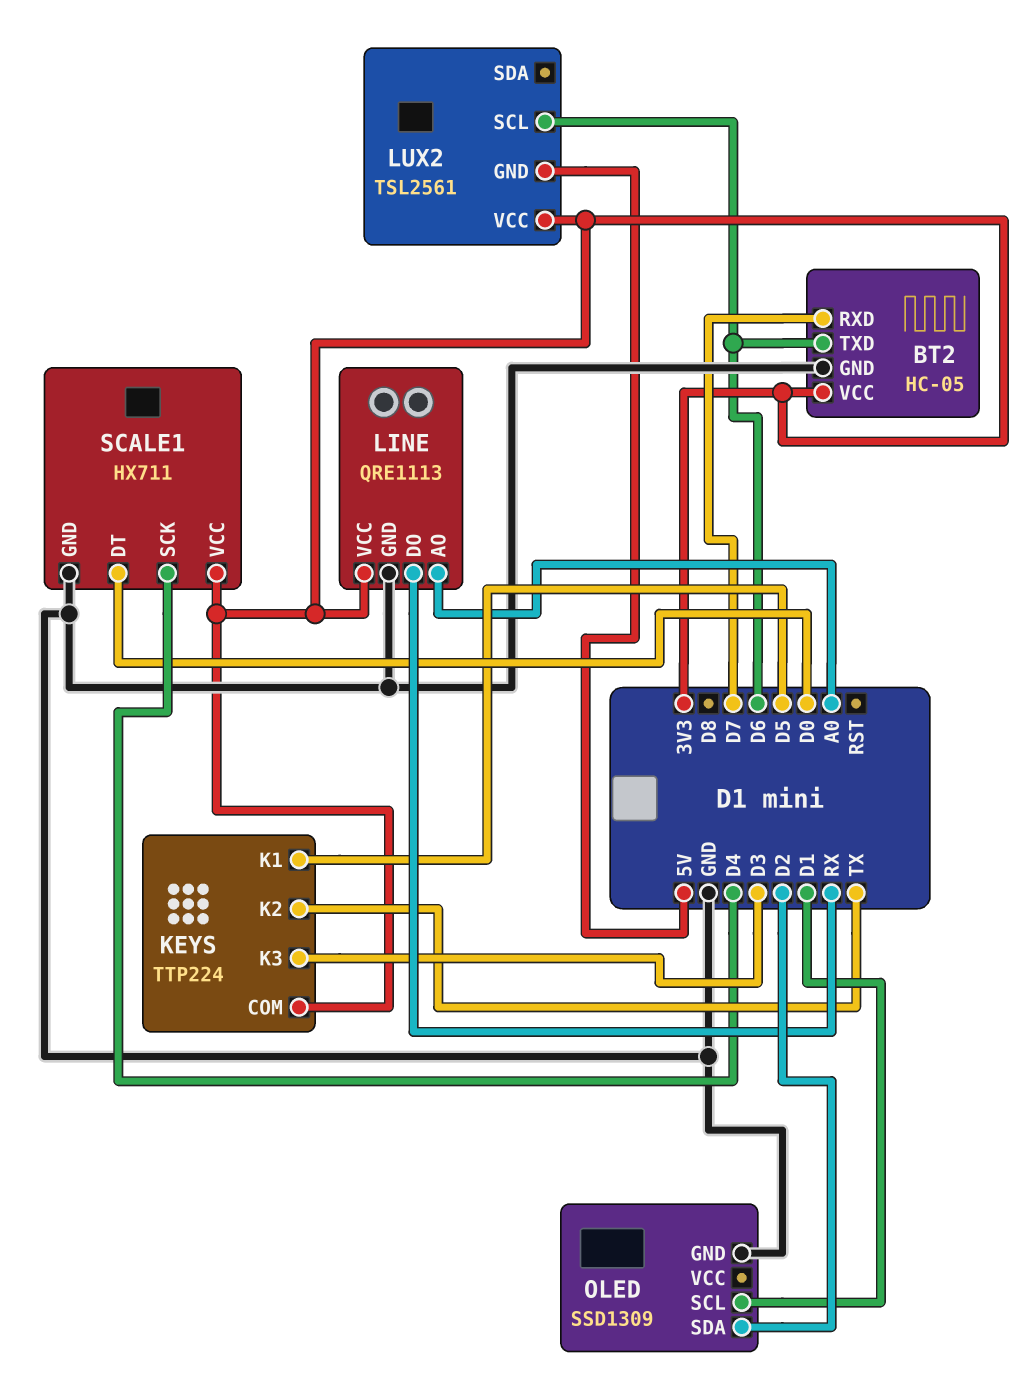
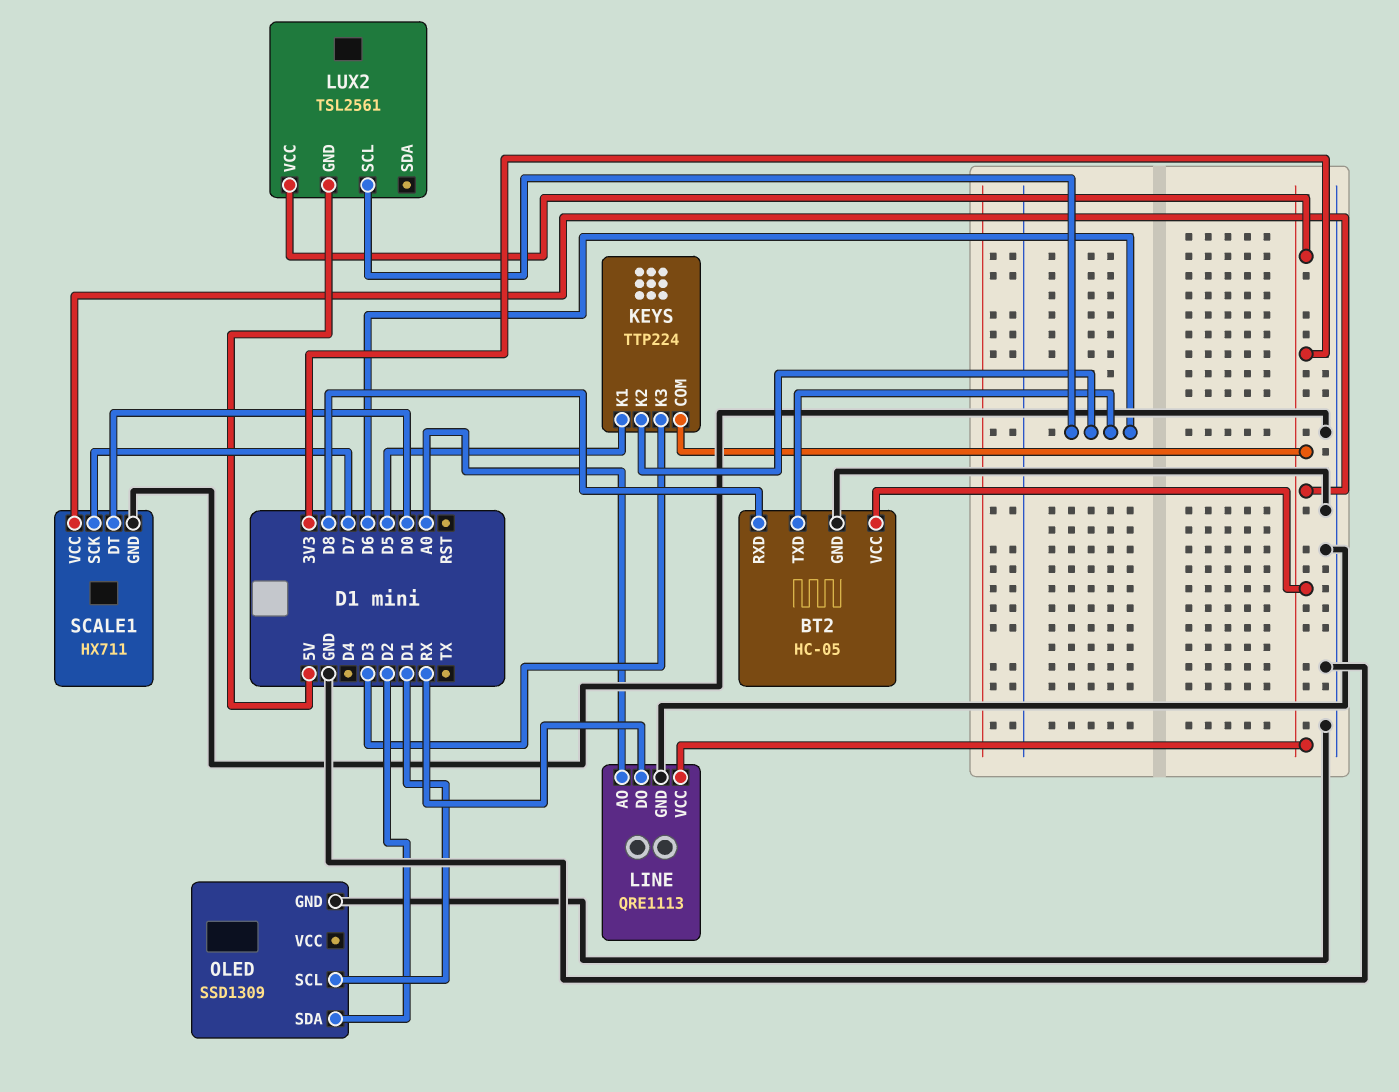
BT2 pin RXD: D7 -> D8
KEYS pin K2: TX -> D6
SCALE1 pin SCK: D4 -> D7

